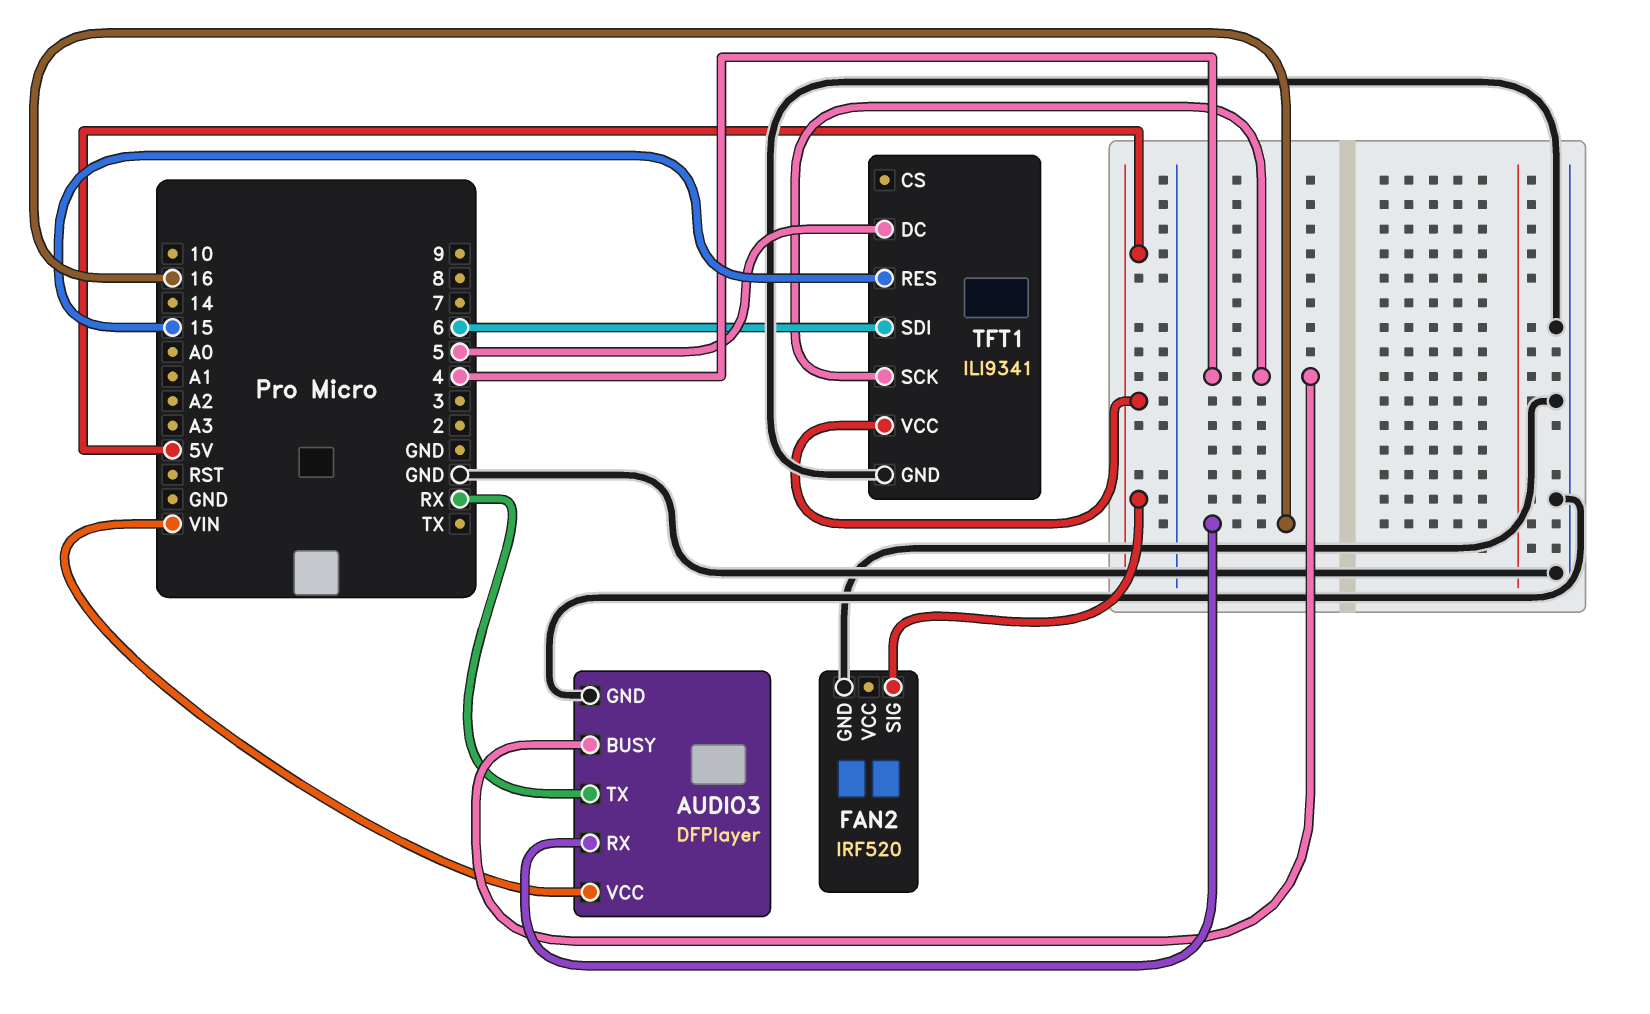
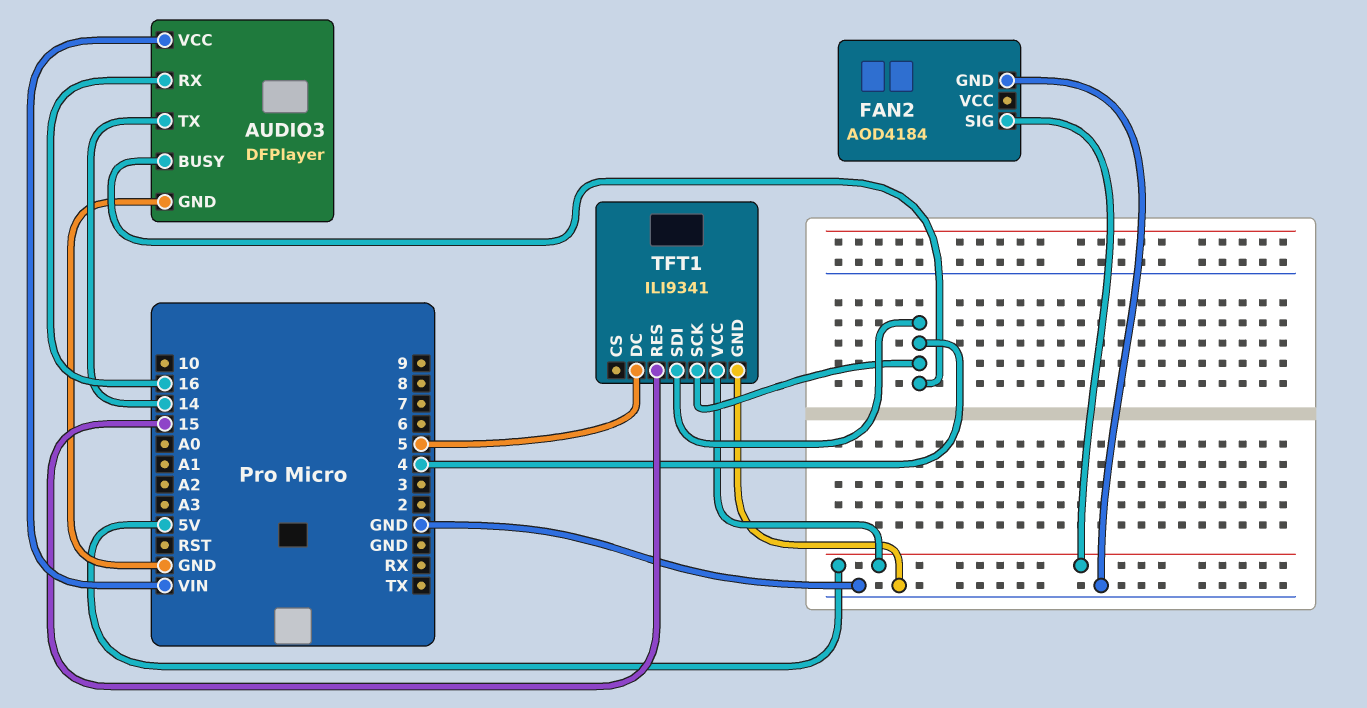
AUDIO3 pin TX: RX -> 14
FAN2: IRF520 -> AOD4184
TFT1 pin SDI: 6 -> 4

